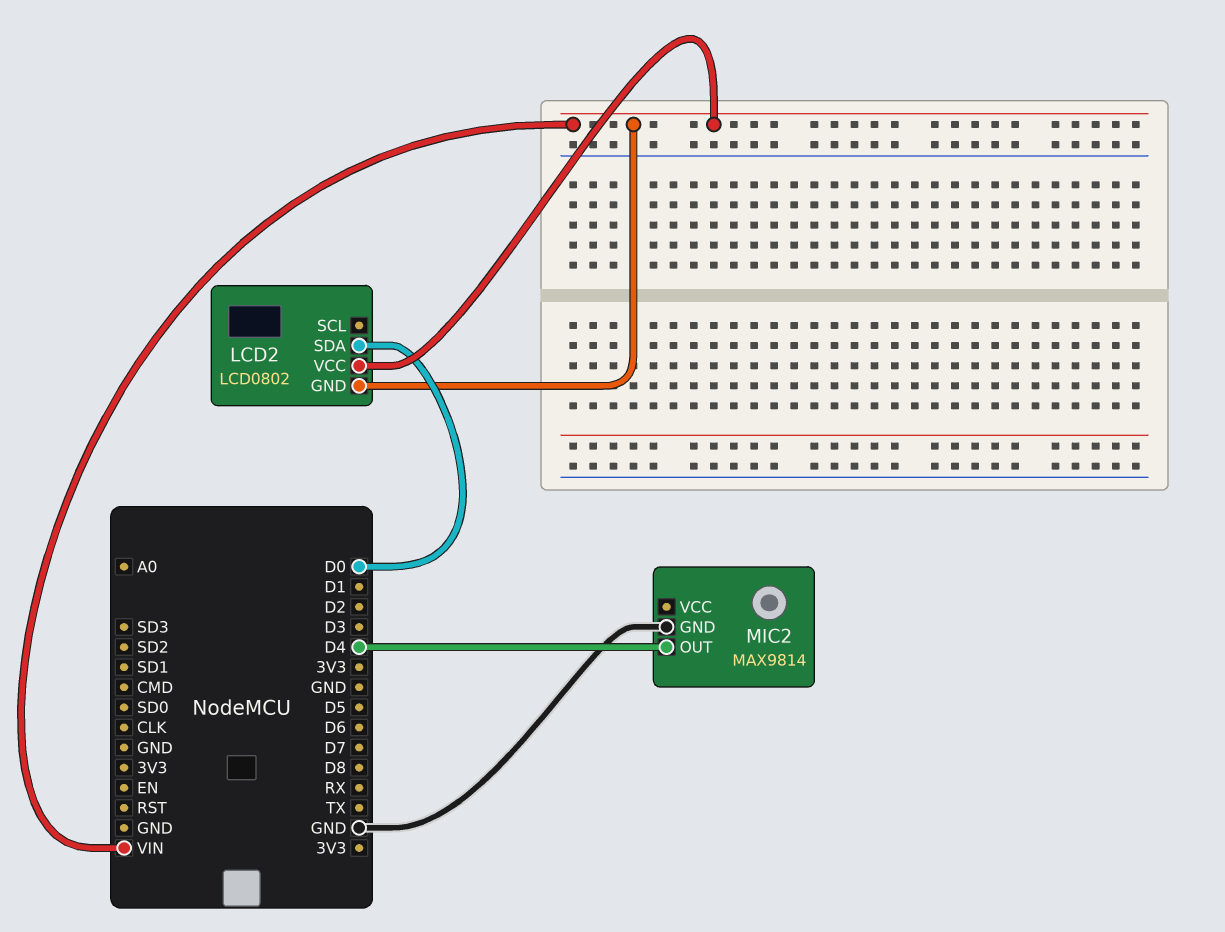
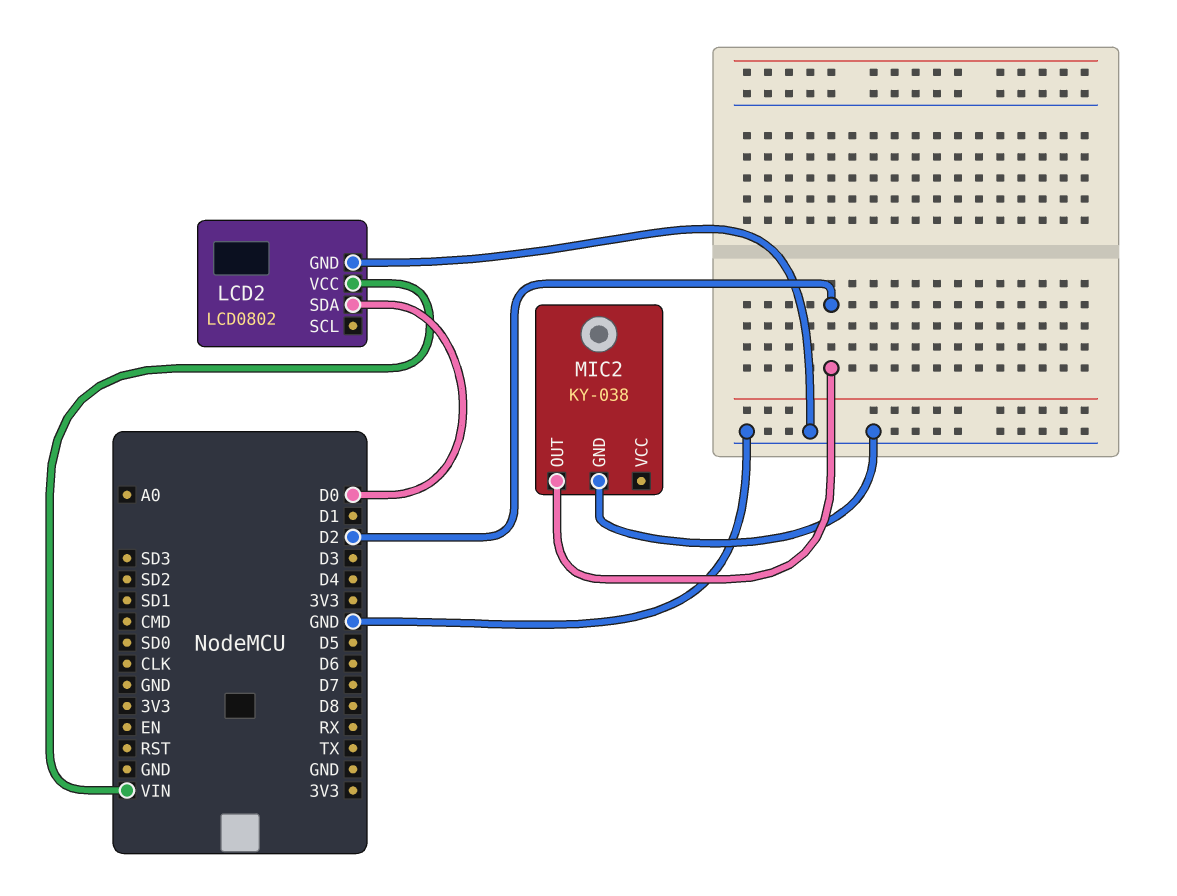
LCD2 pin GND: VIN -> GND
MIC2: MAX9814 -> KY-038
MIC2 pin OUT: D4 -> D2

